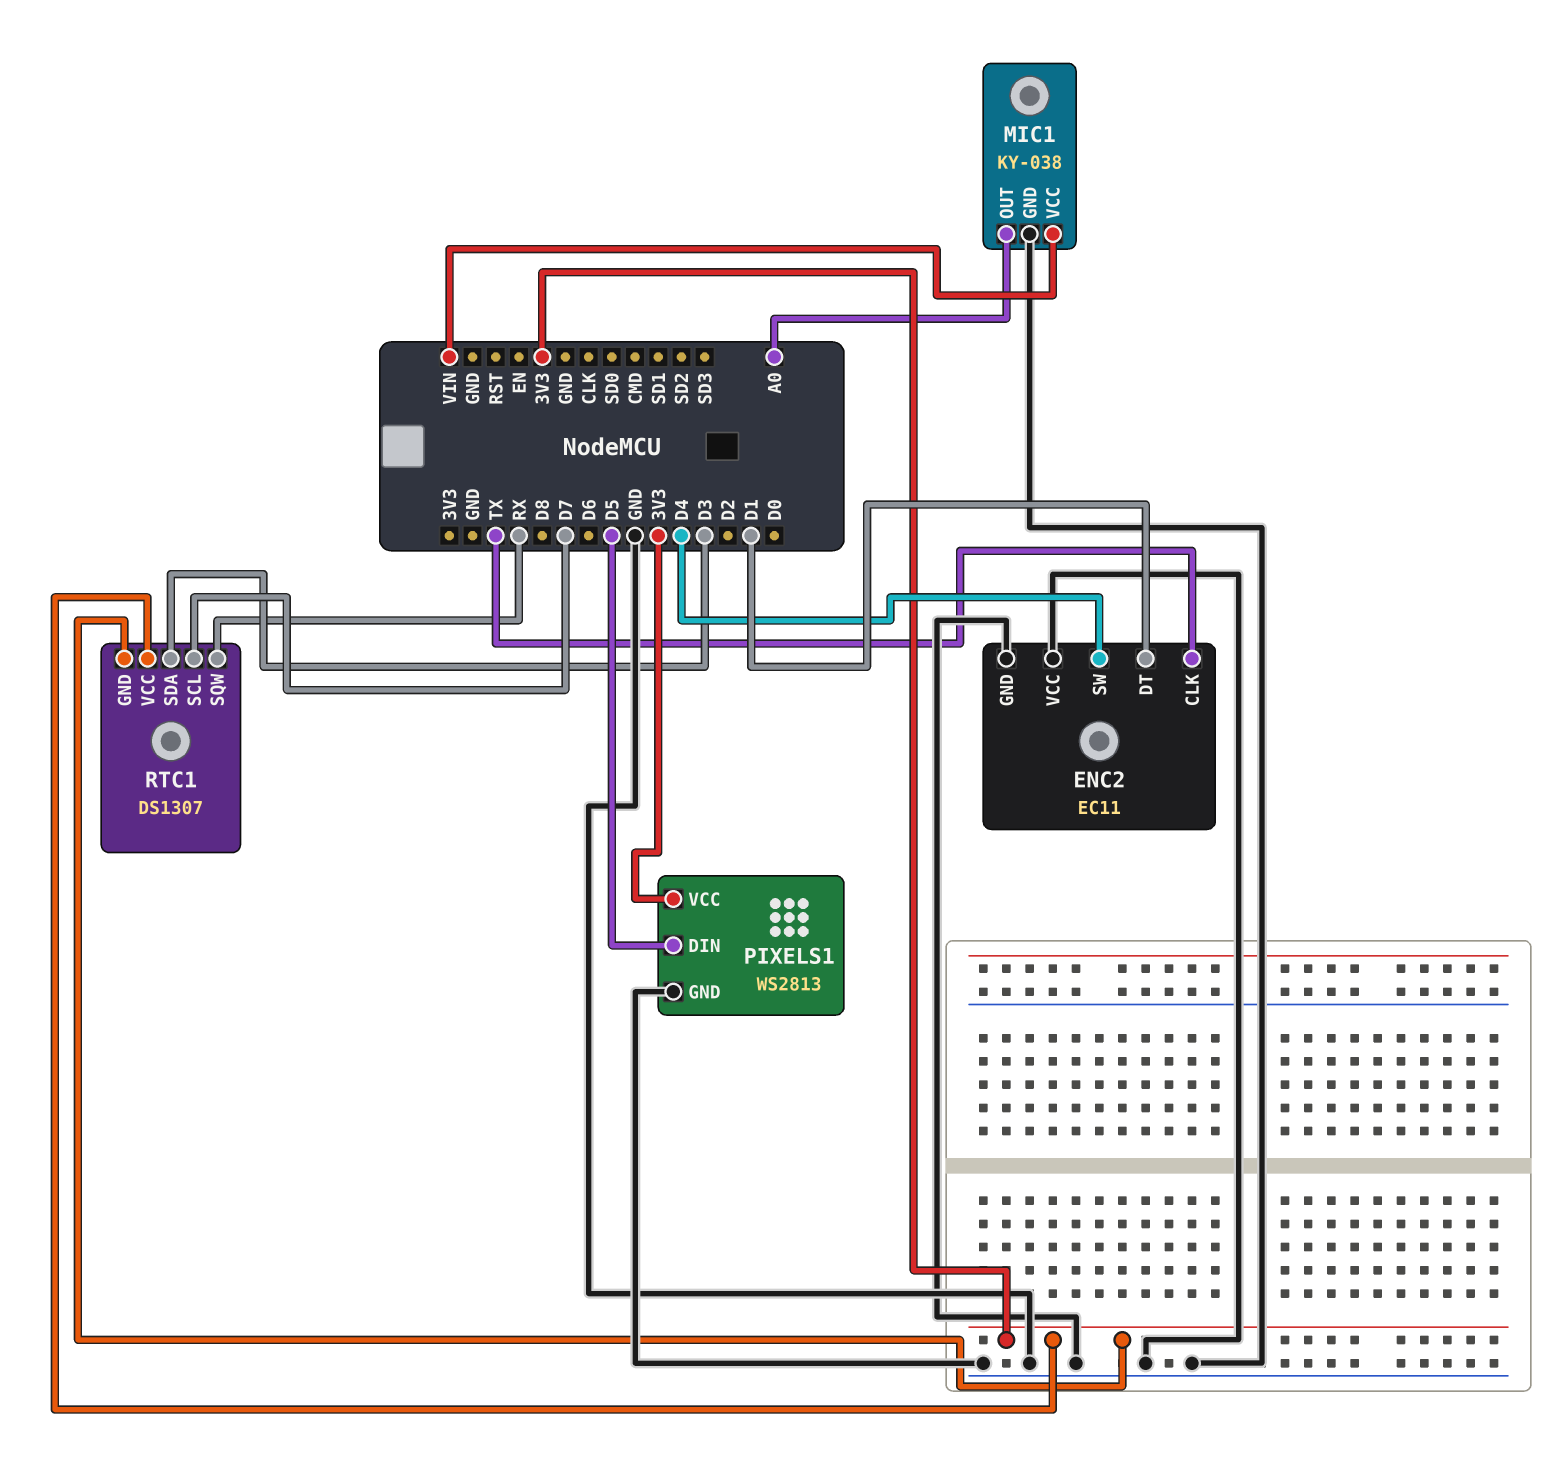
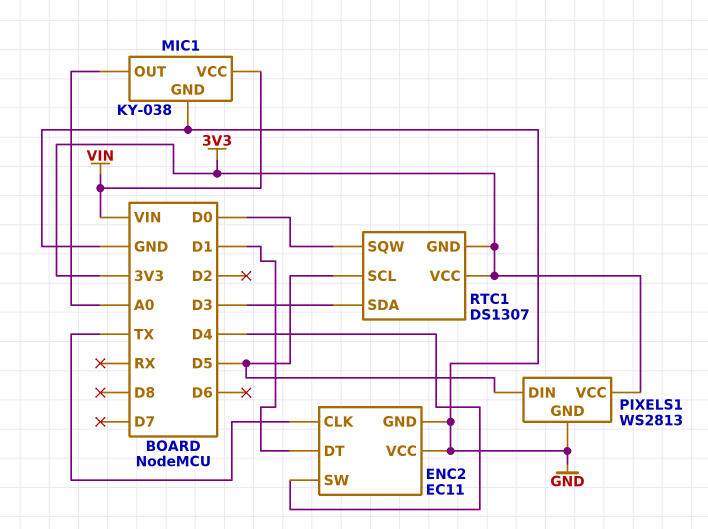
RTC1 pin SCL: D7 -> D5
RTC1 pin SQW: RX -> D0

